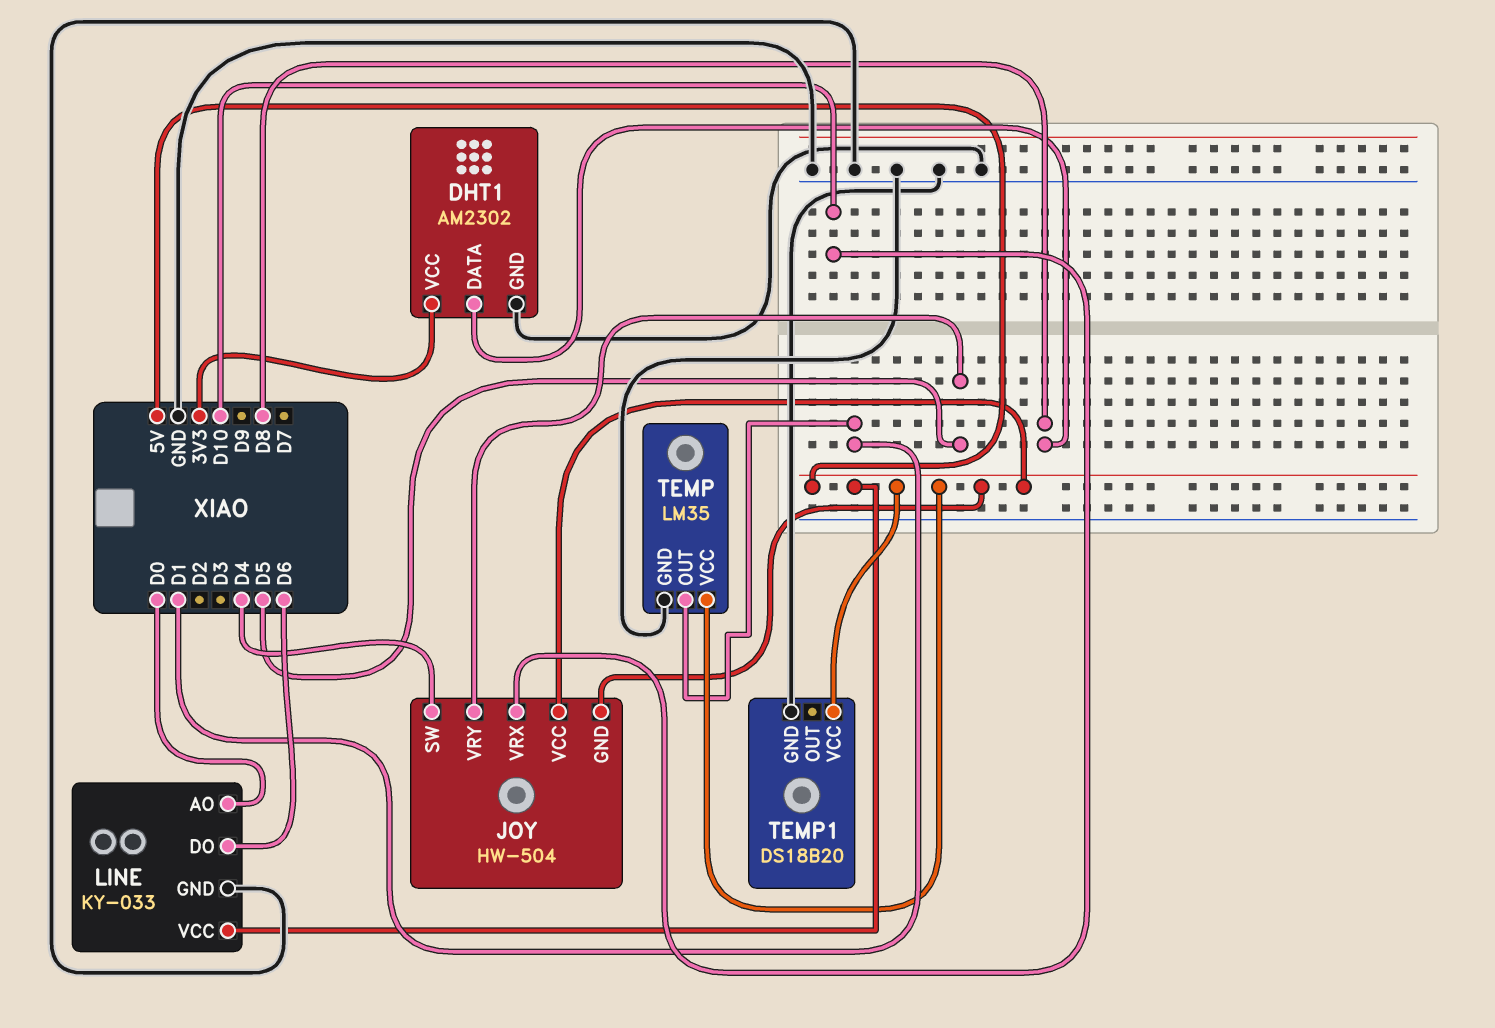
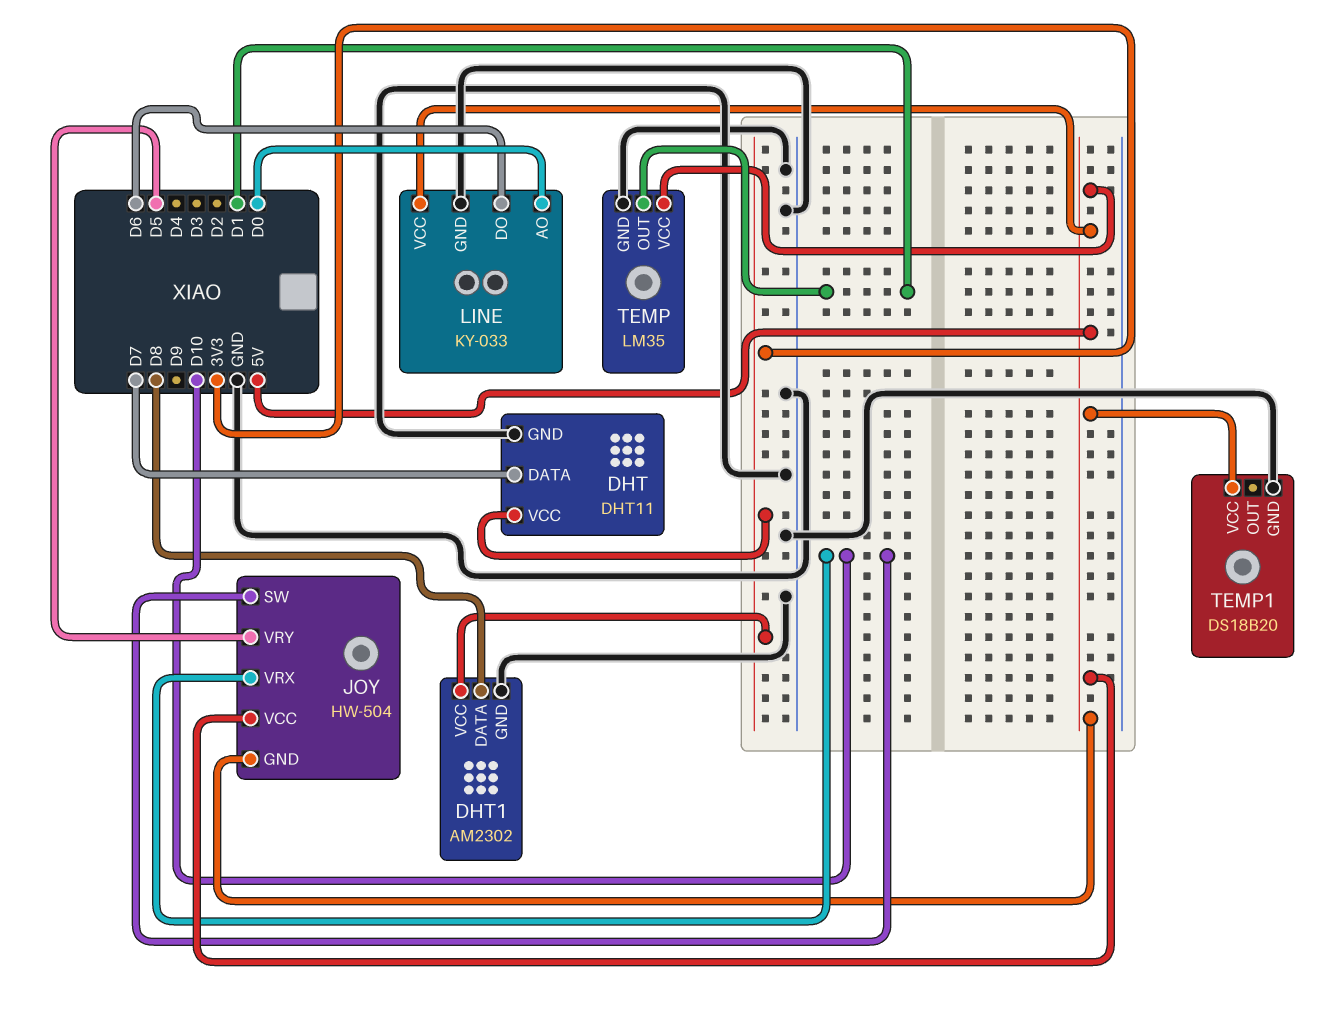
DHT: none -> DHT11
DHT pin DATA: none -> D7
DHT pin GND: none -> GND
DHT pin VCC: none -> 3V3
JOY pin SW: D4 -> D10

